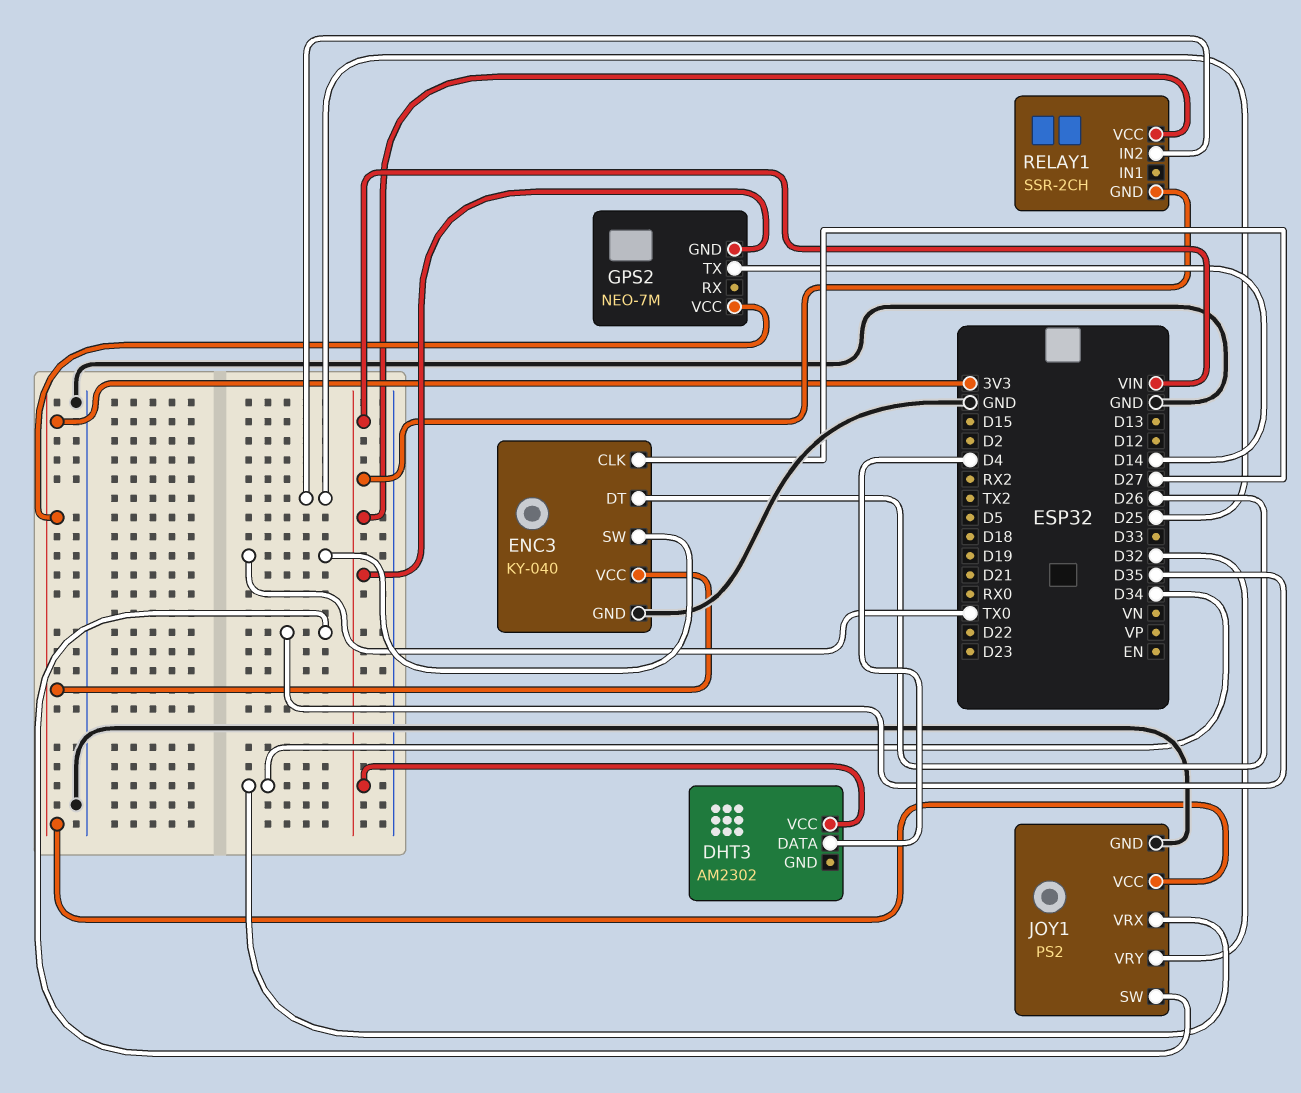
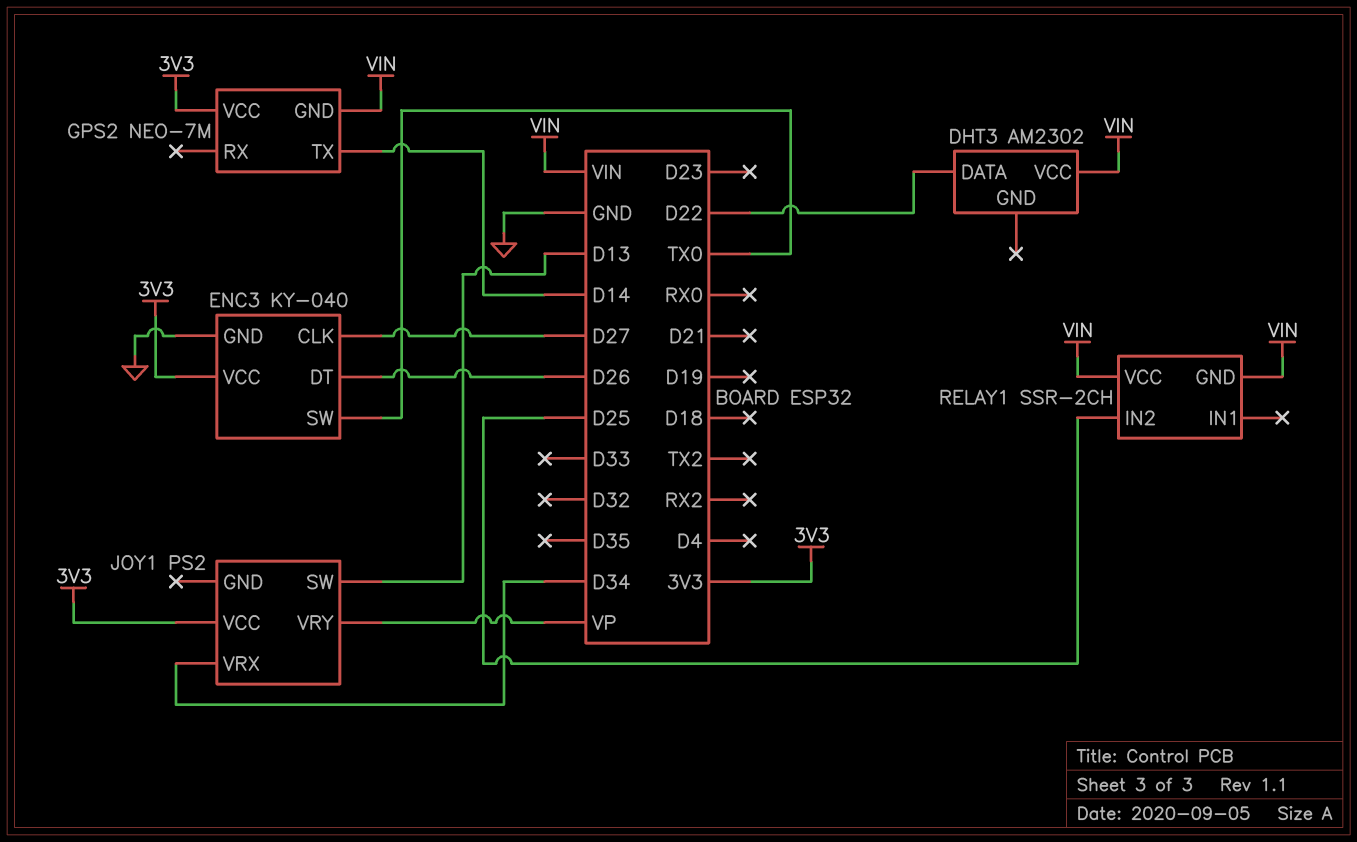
DHT3 pin DATA: D4 -> D22
JOY1 pin GND: GND -> none
JOY1 pin SW: D35 -> D13
JOY1 pin VRY: D32 -> VP

